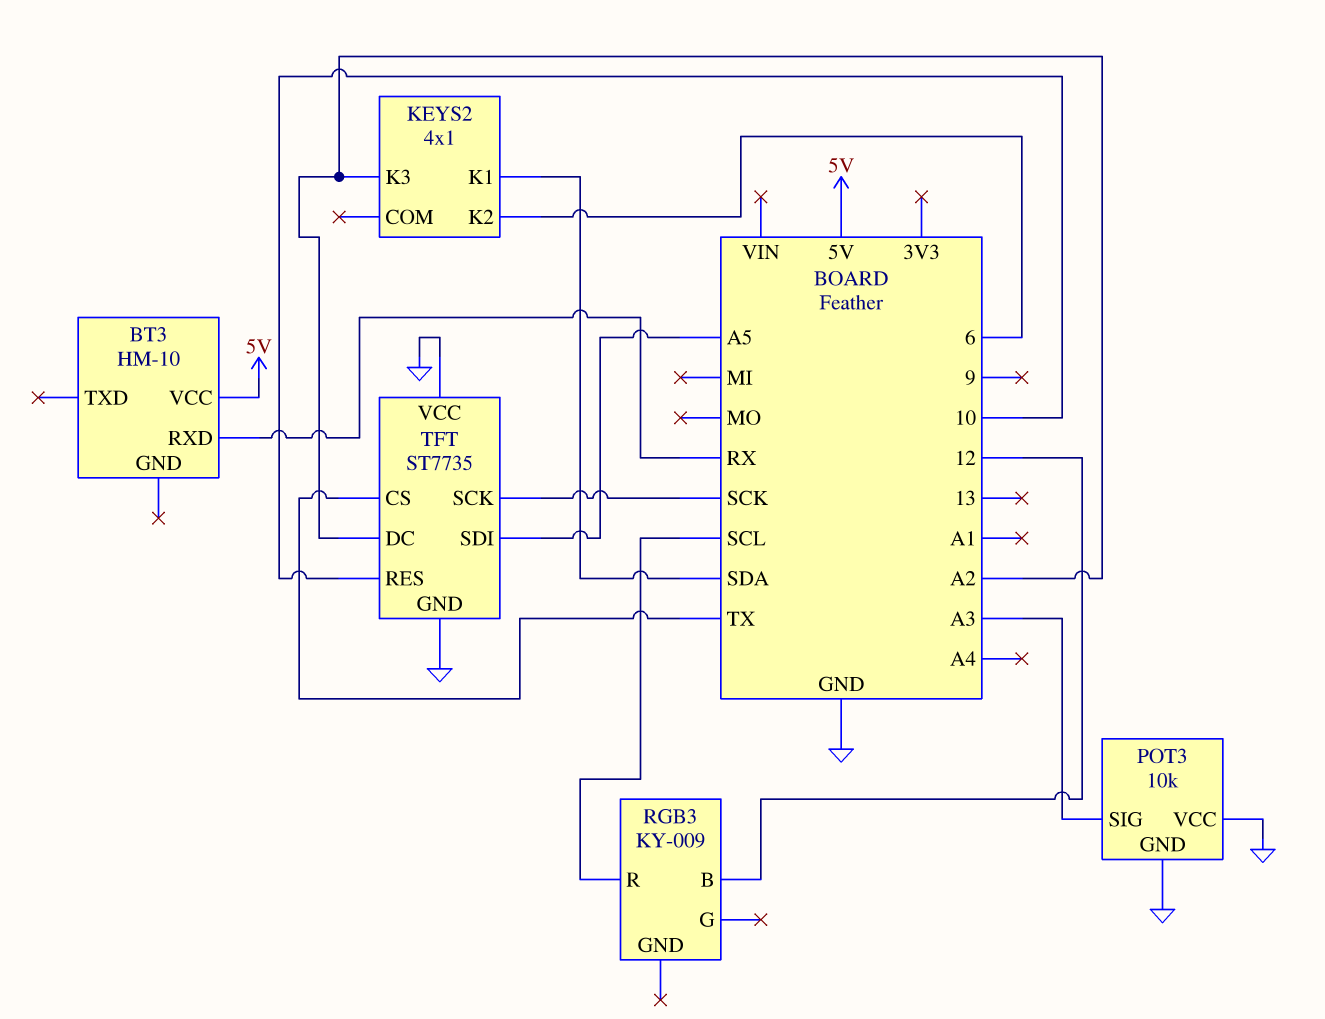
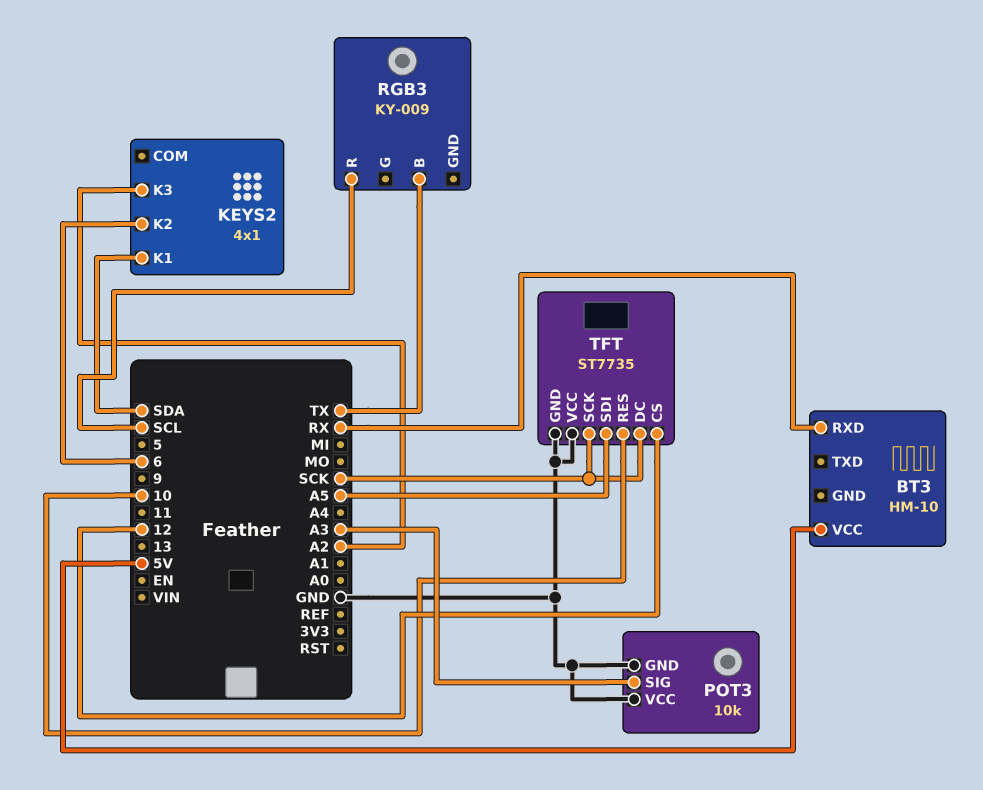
RGB3 pin B: 12 -> TX
TFT pin CS: TX -> 12
TFT pin DC: A2 -> SCK

